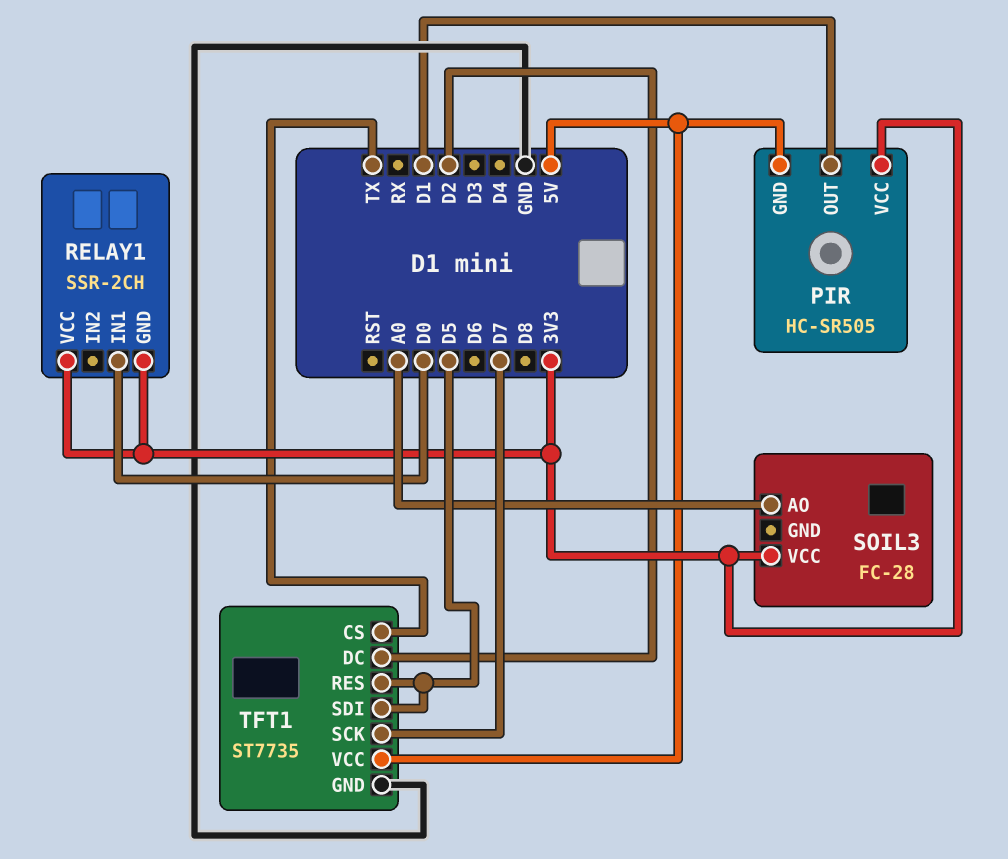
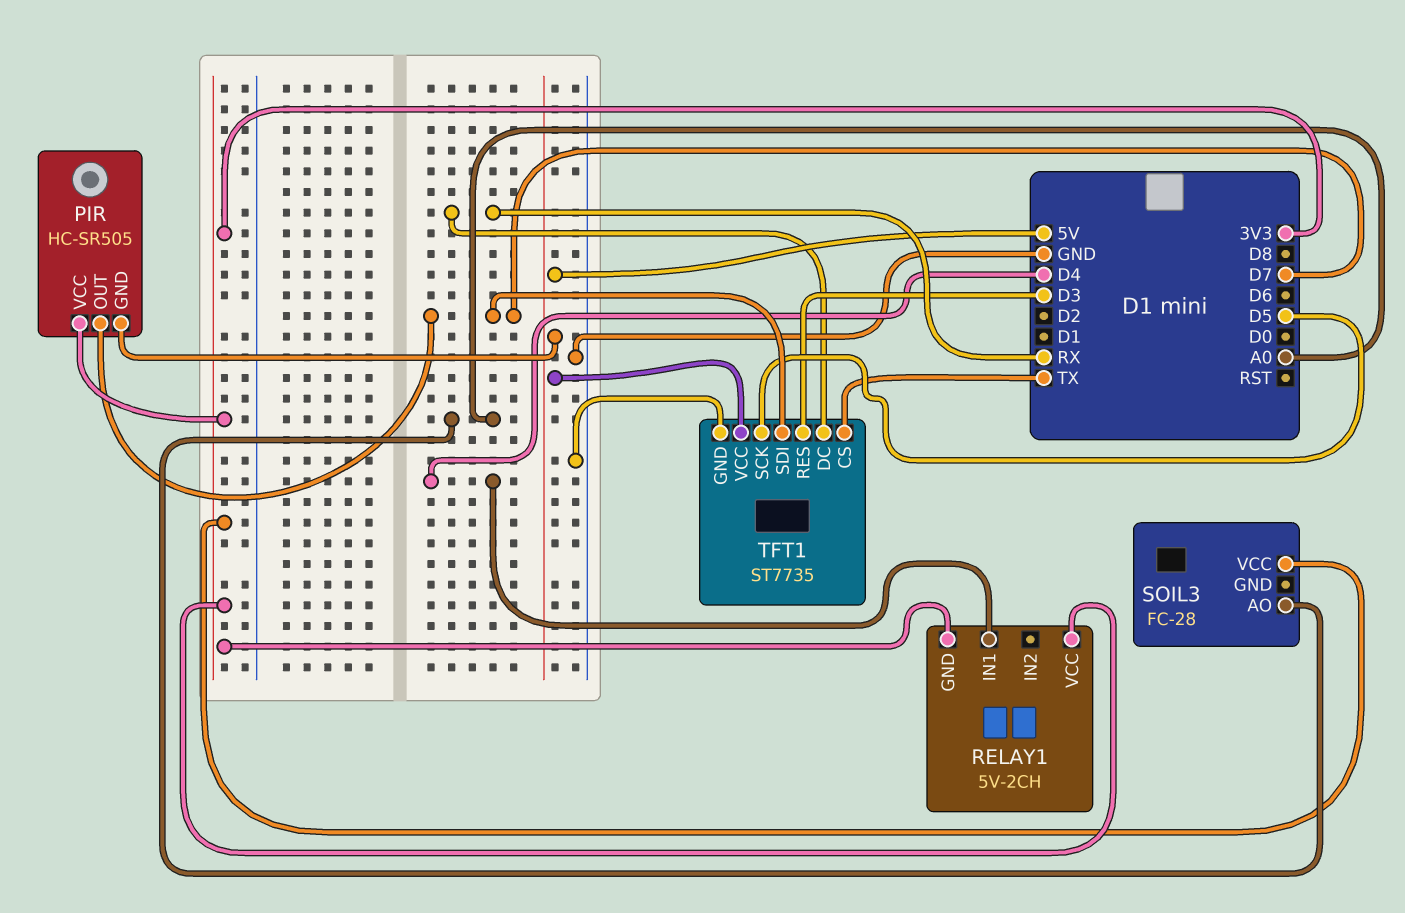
PIR pin OUT: D1 -> D7
RELAY1: SSR-2CH -> 5V-2CH
RELAY1 pin IN1: D0 -> D4
TFT1 pin DC: D2 -> RX
TFT1 pin RES: D5 -> D3
TFT1 pin SCK: D7 -> D5
TFT1 pin SDI: D5 -> D7

